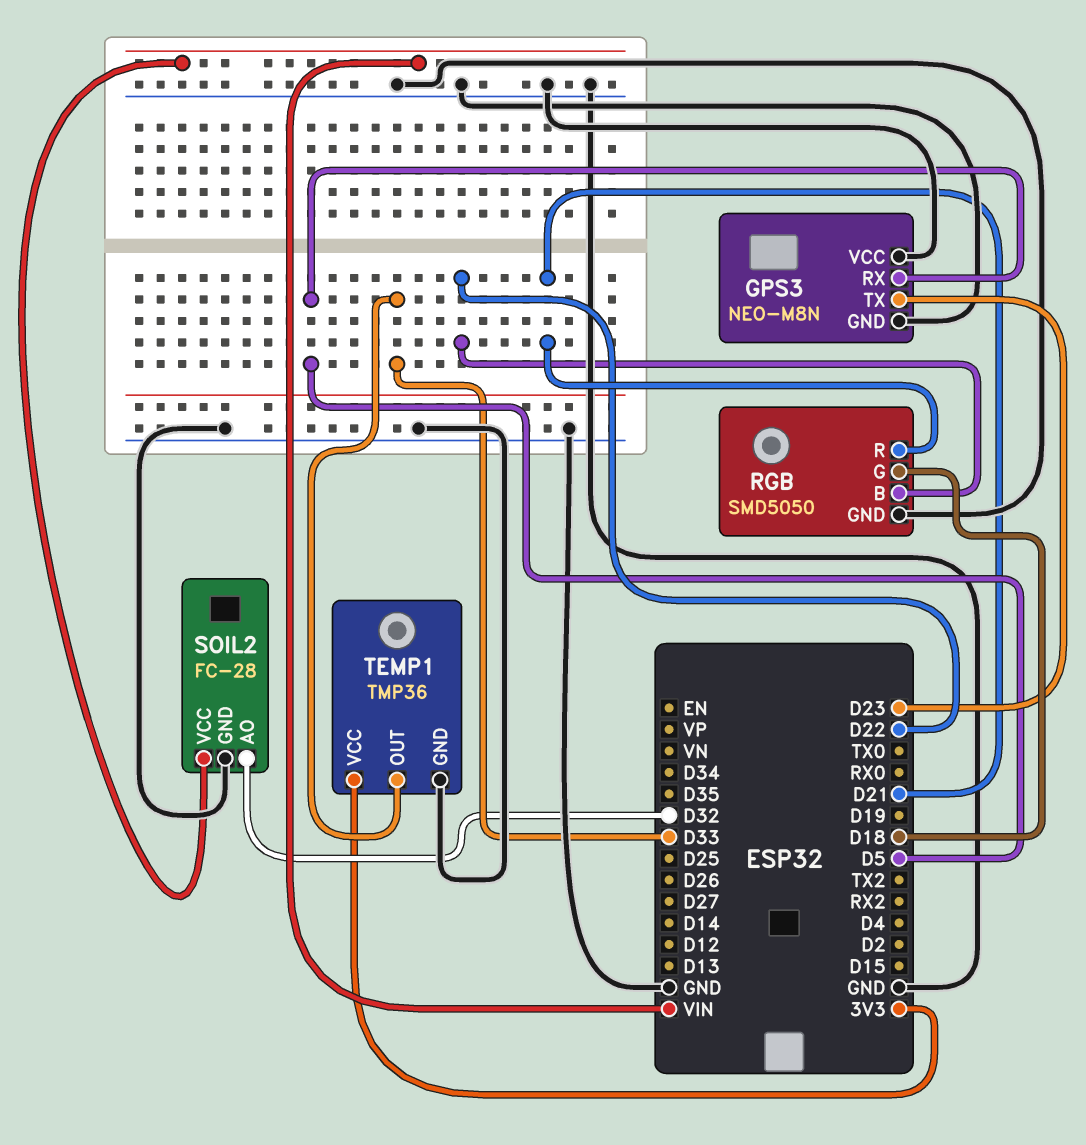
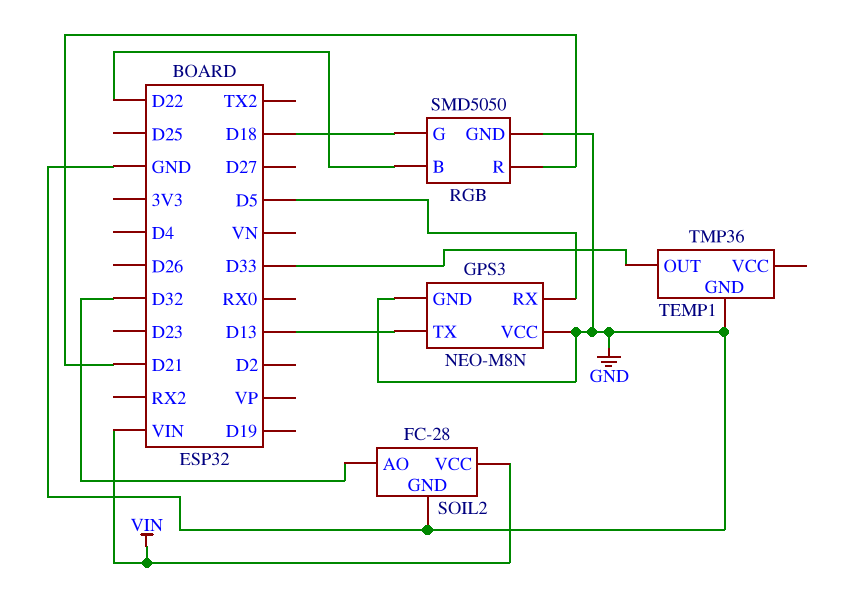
GPS3 pin TX: D23 -> D13
TEMP1 pin VCC: 3V3 -> none

